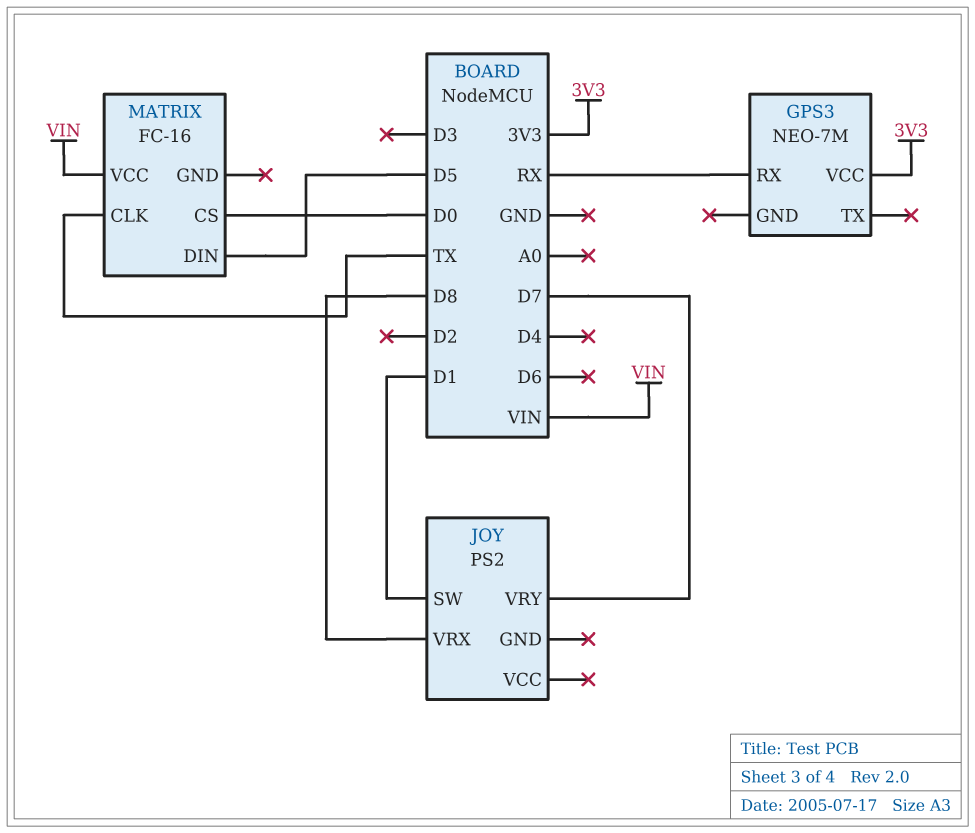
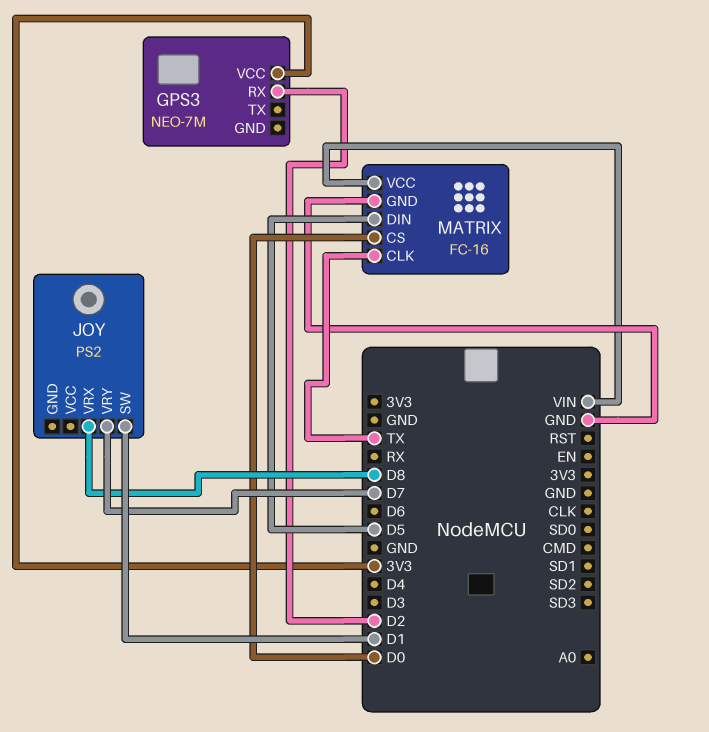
GPS3 pin RX: RX -> D2
MATRIX pin GND: none -> GND

